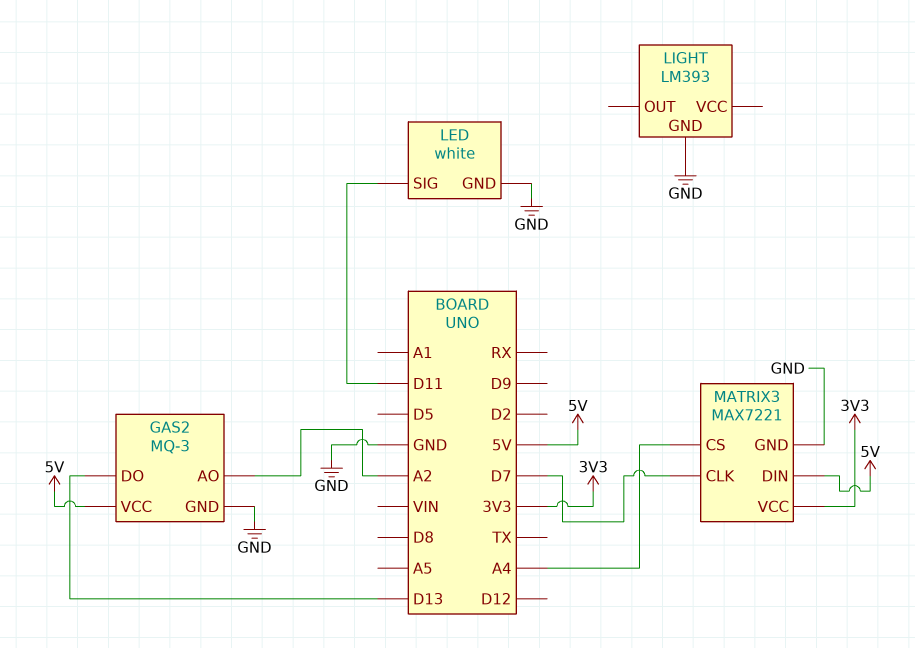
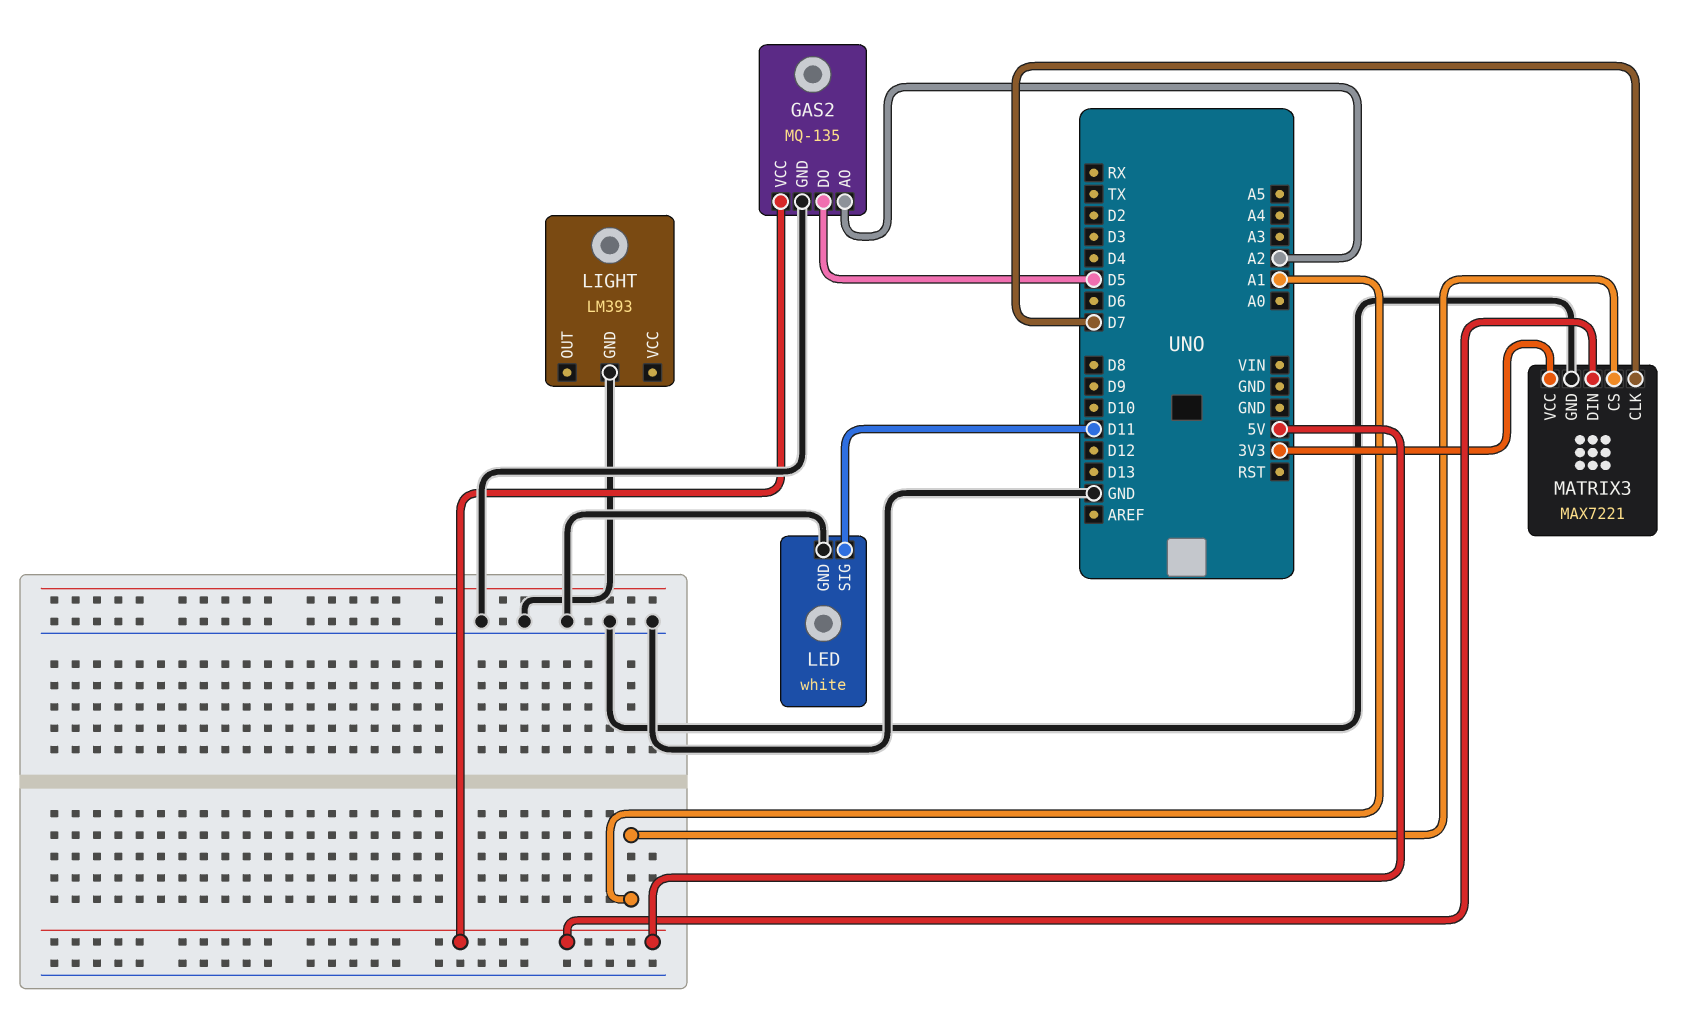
GAS2: MQ-3 -> MQ-135
GAS2 pin DO: D13 -> D5
MATRIX3 pin CS: A4 -> A1

